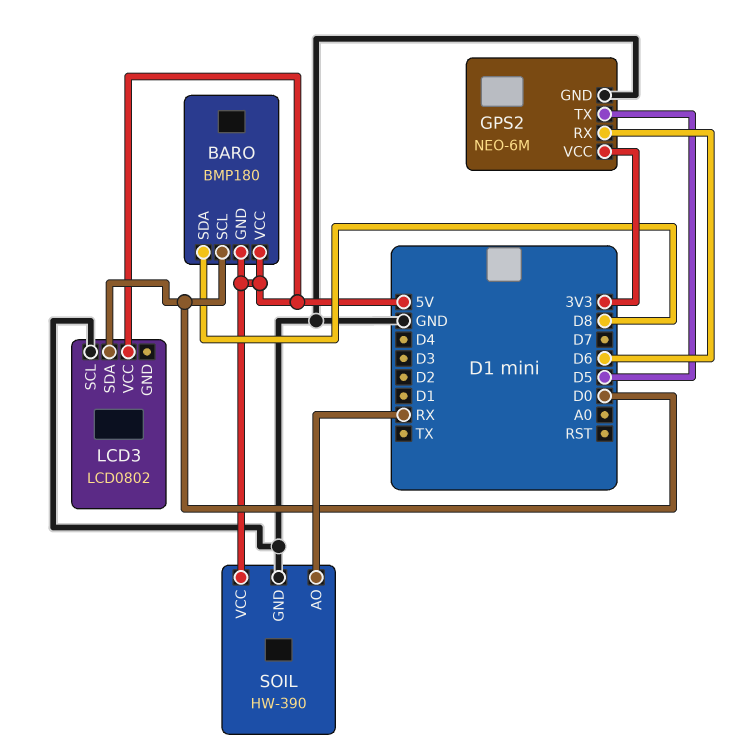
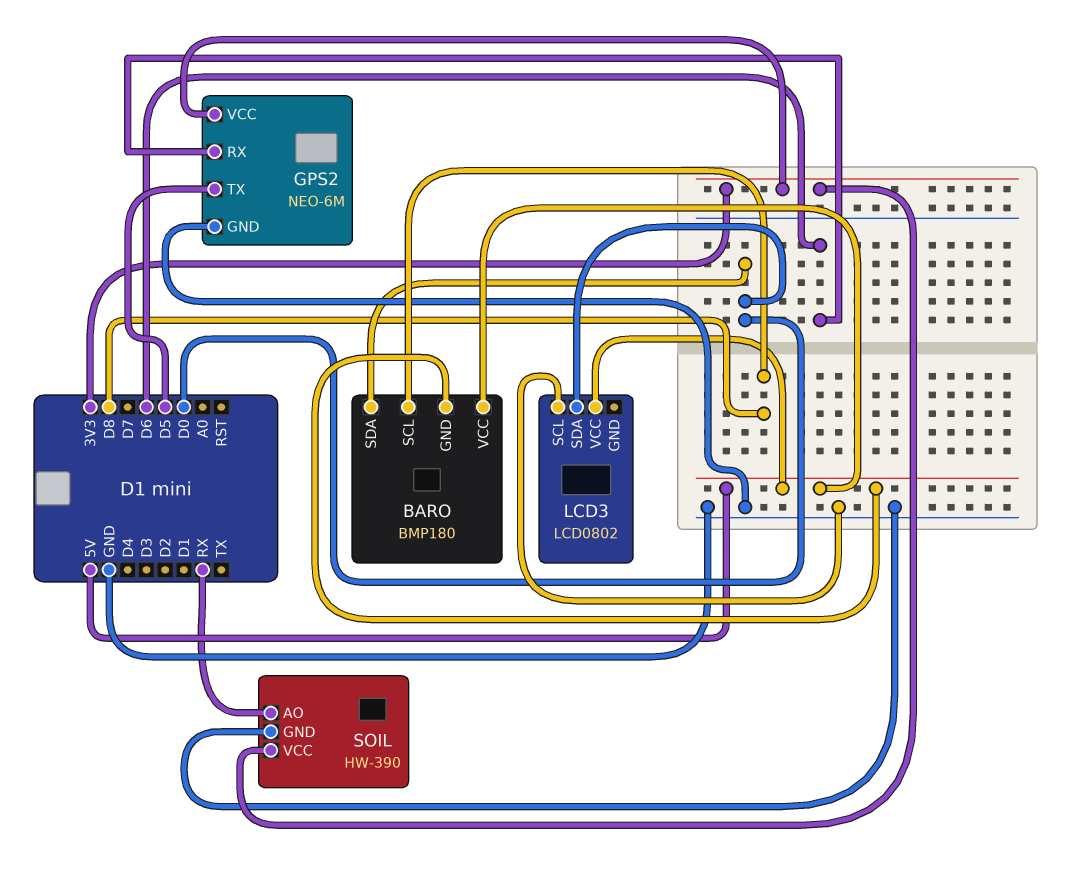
BARO pin SCL: D0 -> D8
BARO pin SDA: D8 -> D0
SOIL pin VCC: 5V -> 3V3

